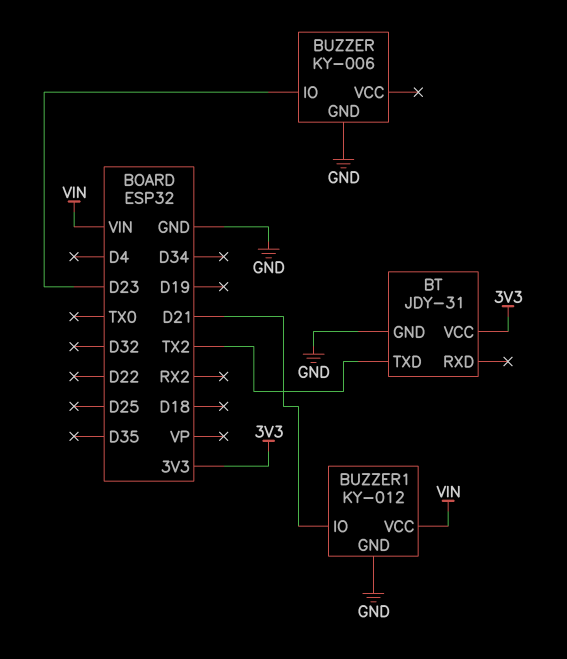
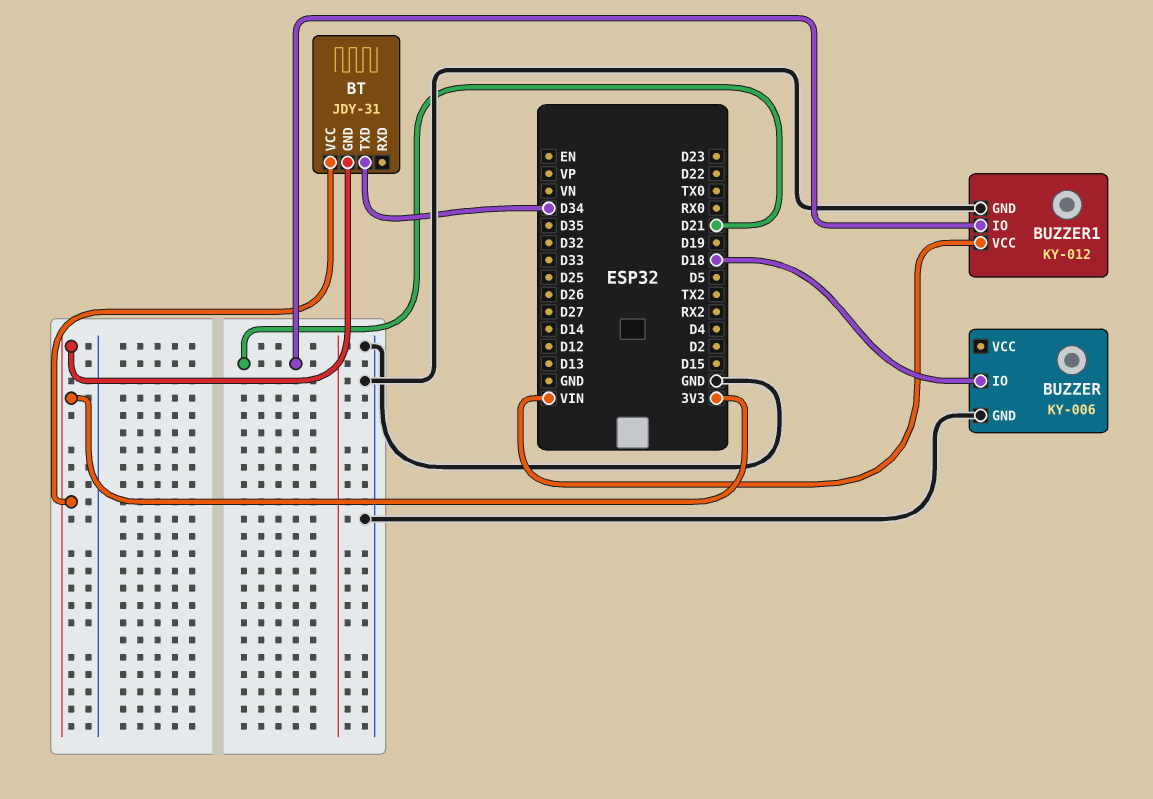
BT pin GND: GND -> 3V3
BT pin TXD: TX2 -> D34
BUZZER pin IO: D23 -> D18

